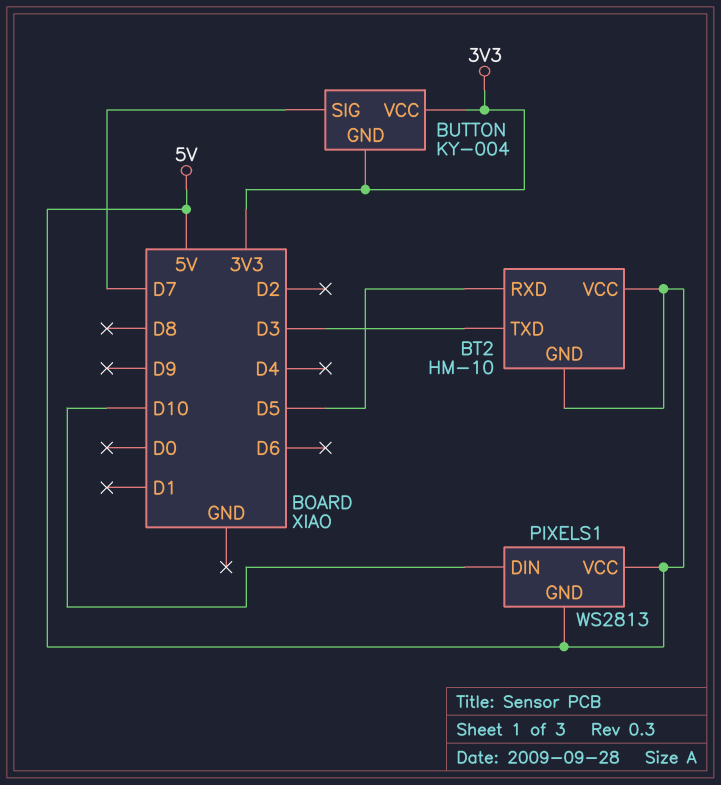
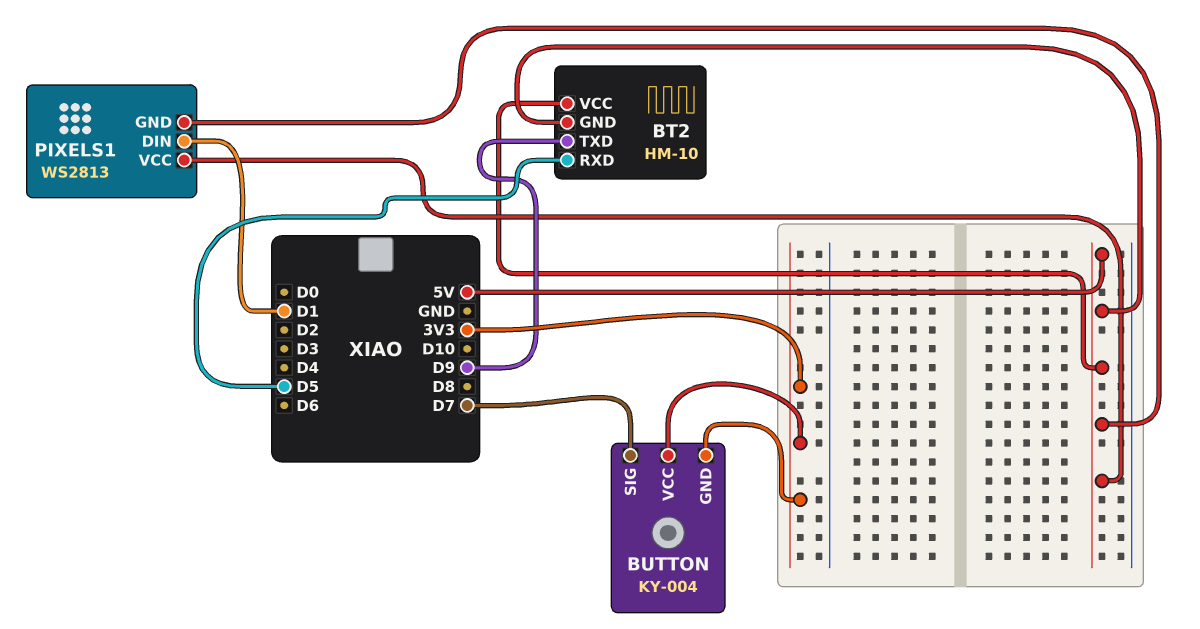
BT2 pin TXD: D3 -> D9
PIXELS1 pin DIN: D10 -> D1

